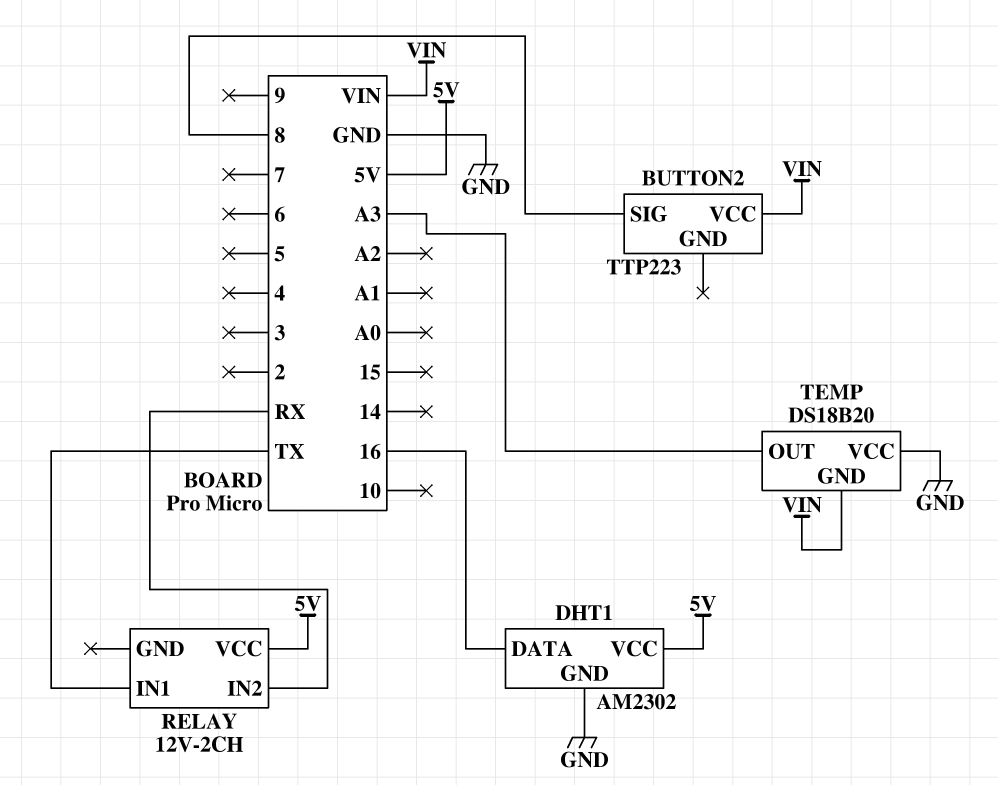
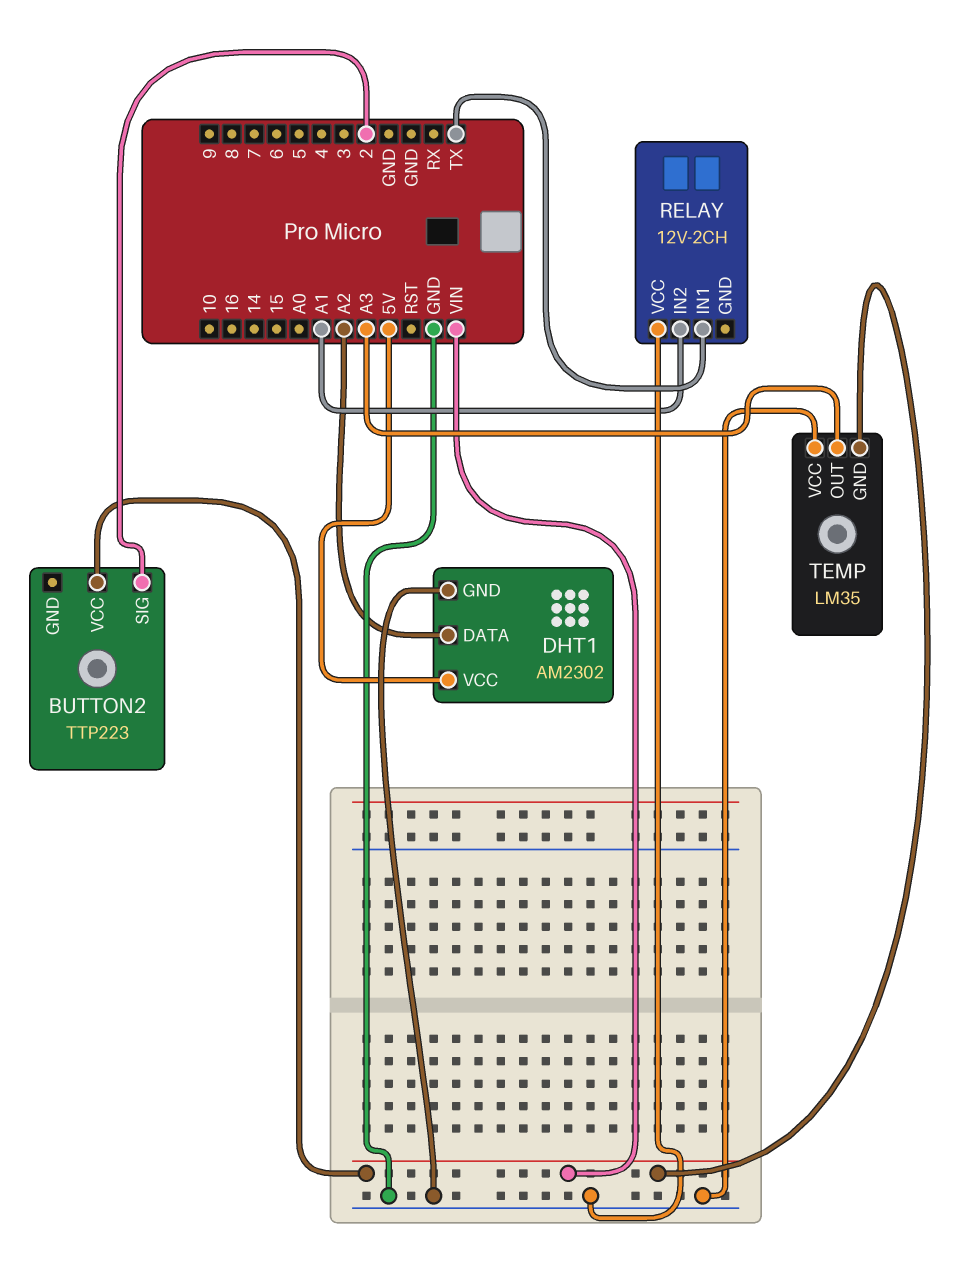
BUTTON2 pin SIG: 8 -> 2
DHT1 pin DATA: 16 -> A2
RELAY pin IN2: RX -> A1
RELAY pin VCC: 5V -> GND
TEMP: DS18B20 -> LM35

